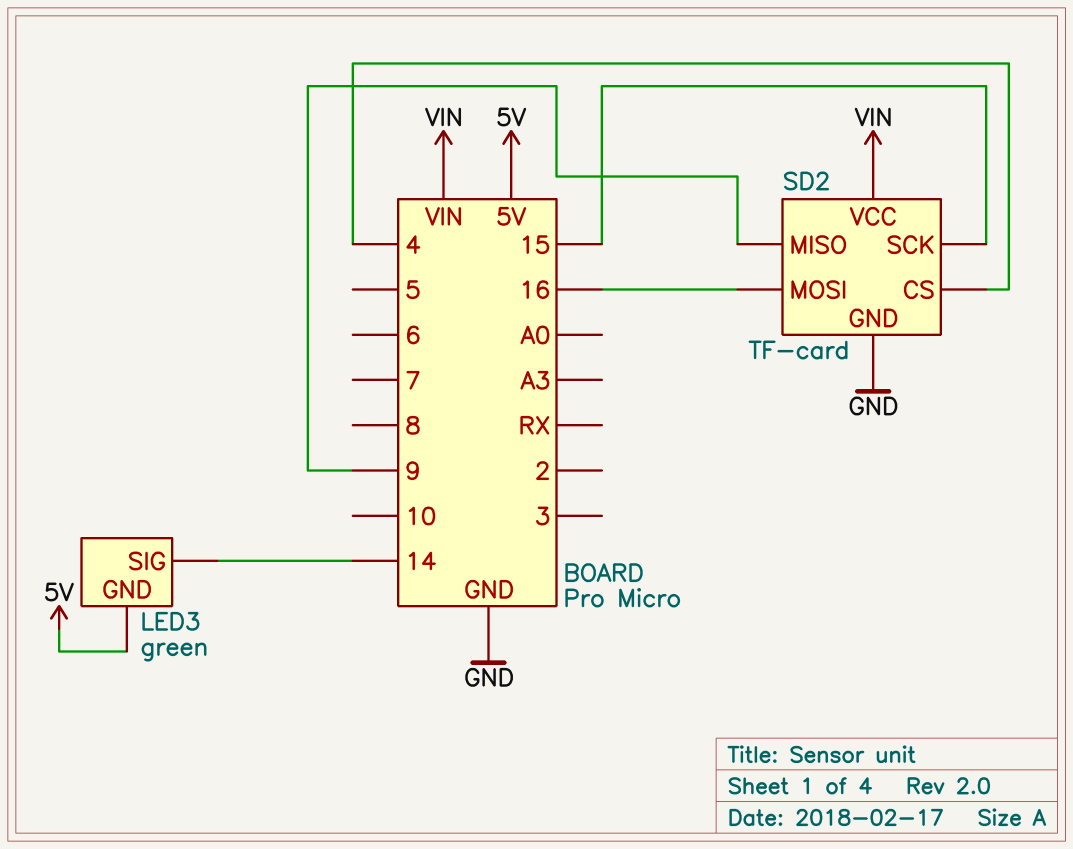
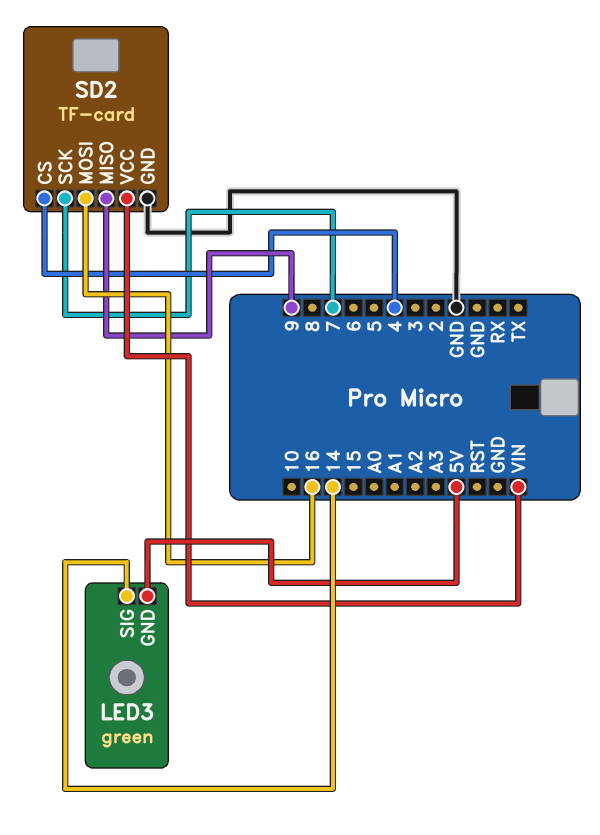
SD2 pin SCK: 15 -> 7

